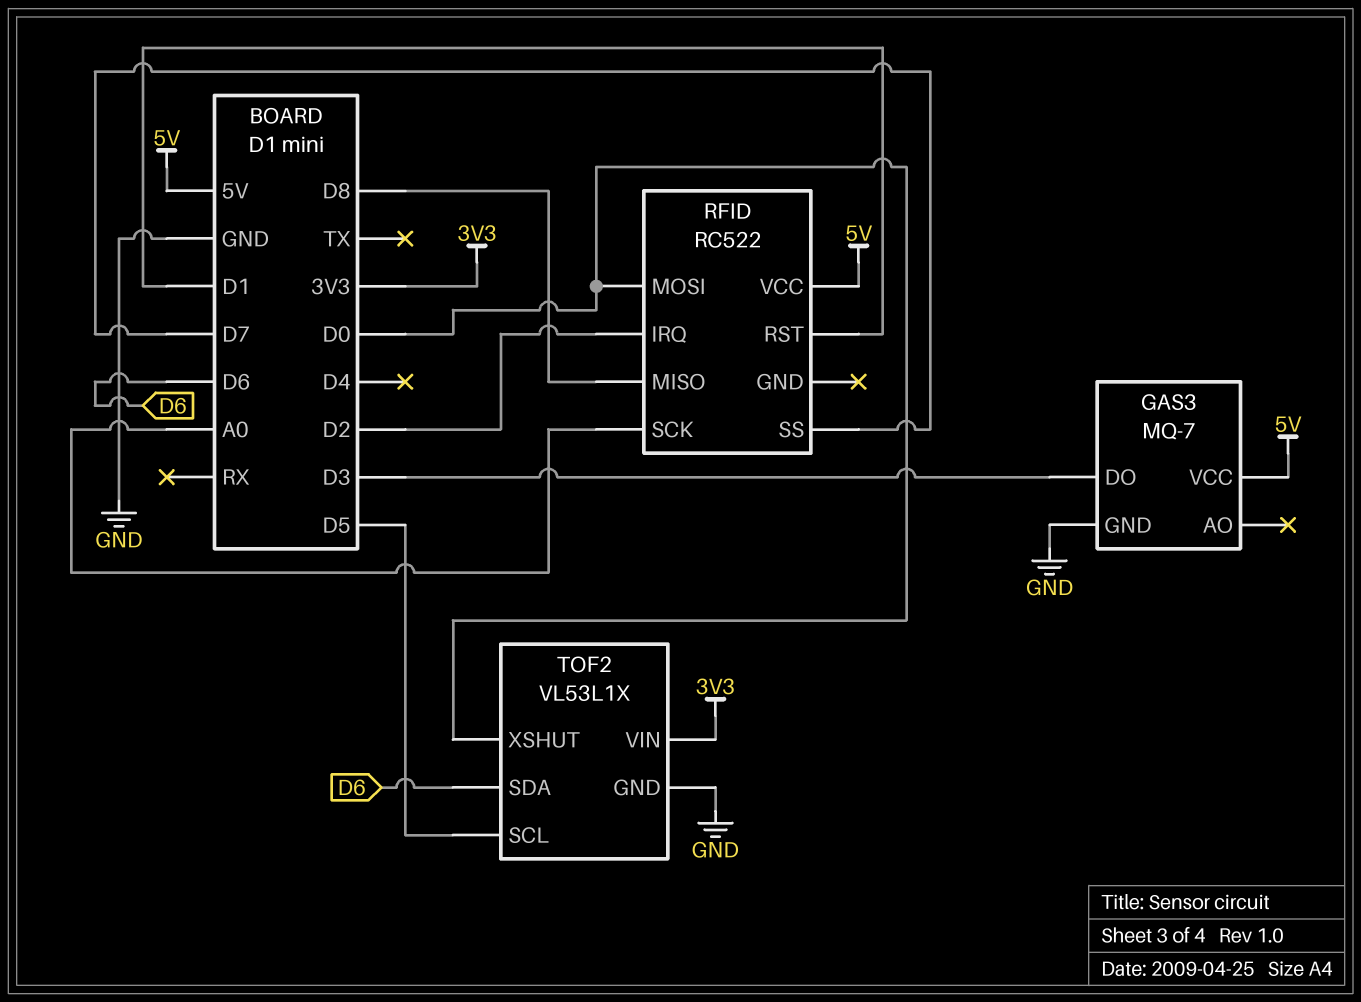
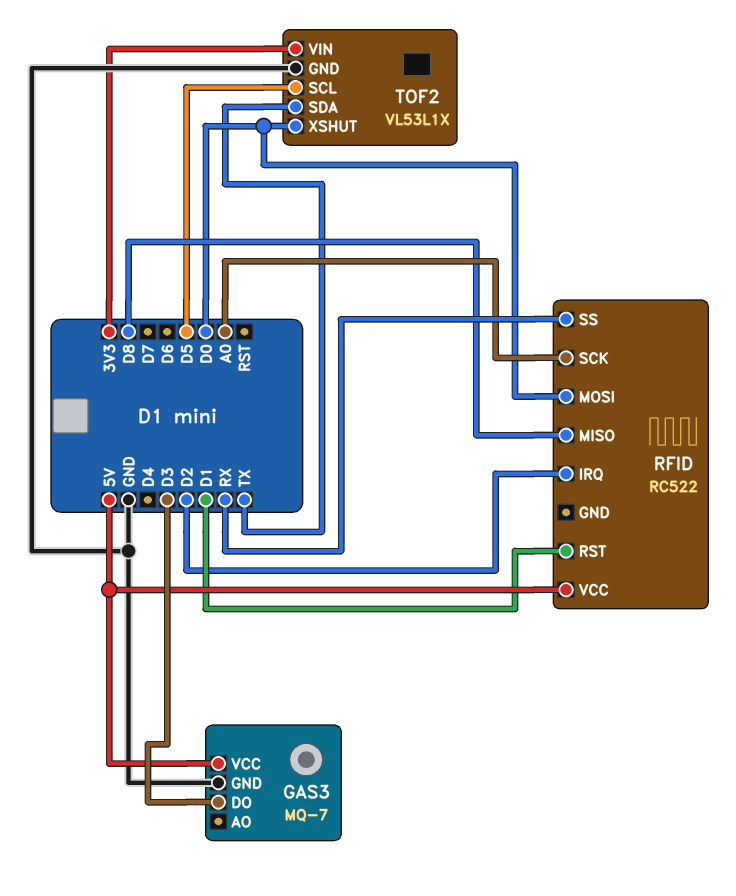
RFID pin SS: D7 -> RX
TOF2 pin SDA: D6 -> TX

